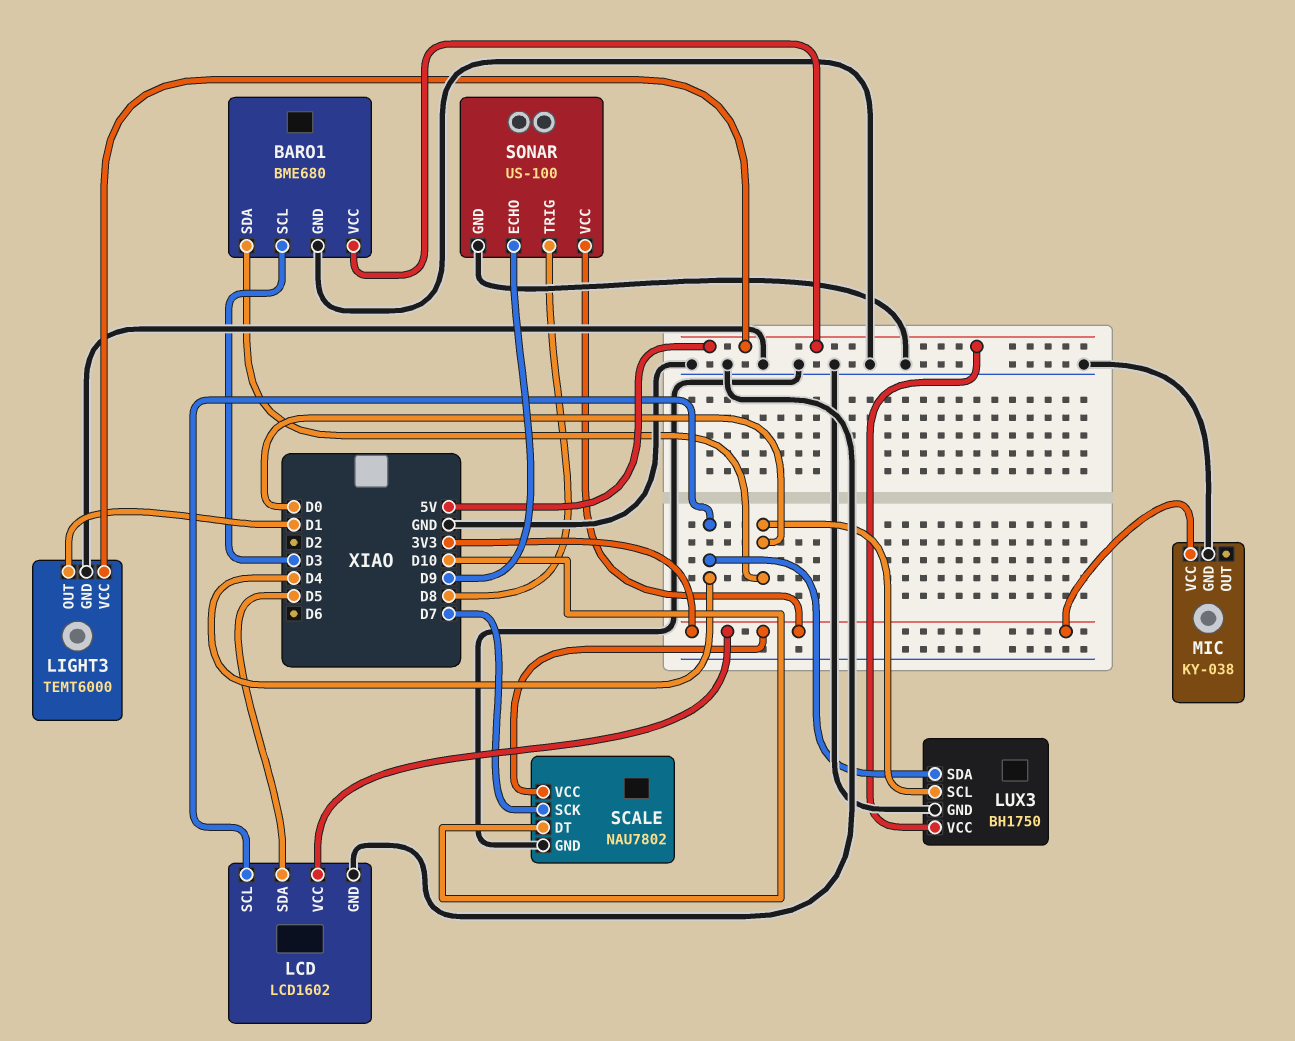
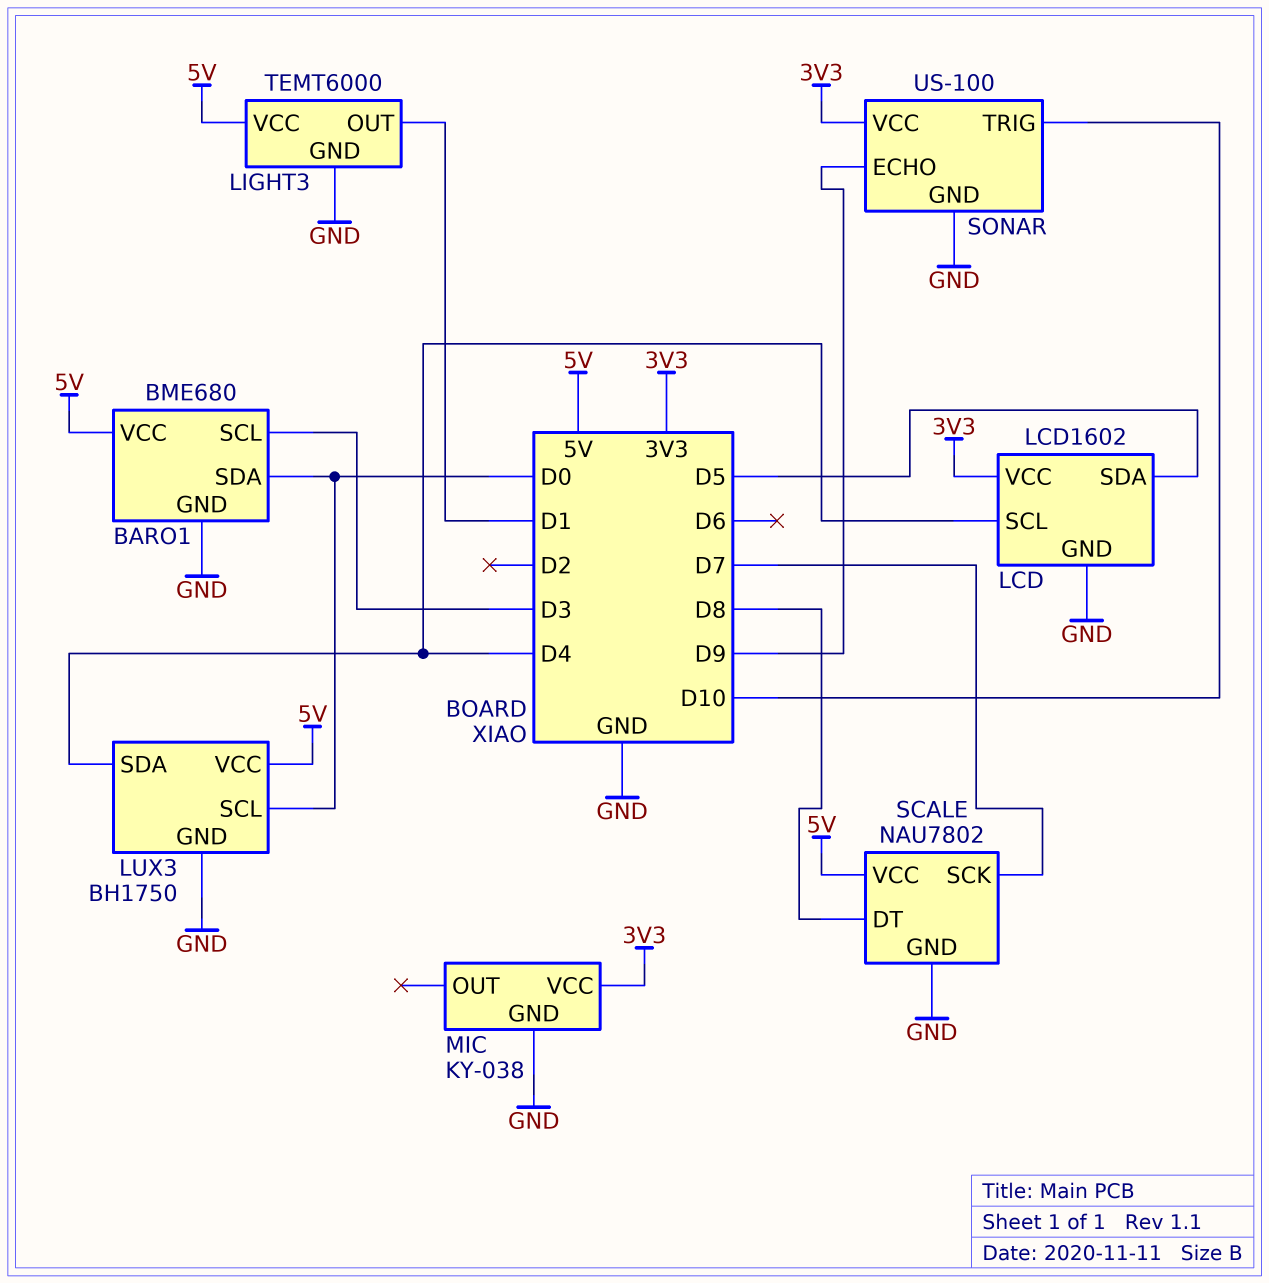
SCALE pin DT: D10 -> D8
SCALE pin VCC: 3V3 -> 5V
SONAR pin TRIG: D8 -> D10

